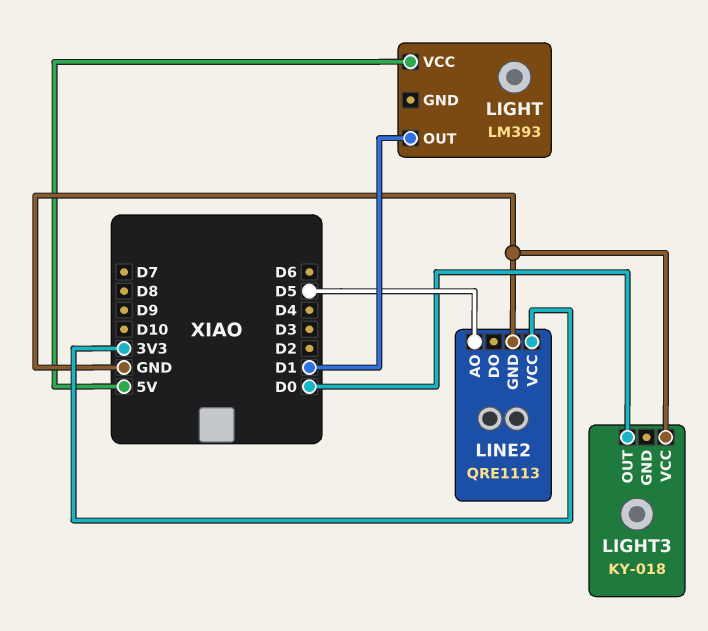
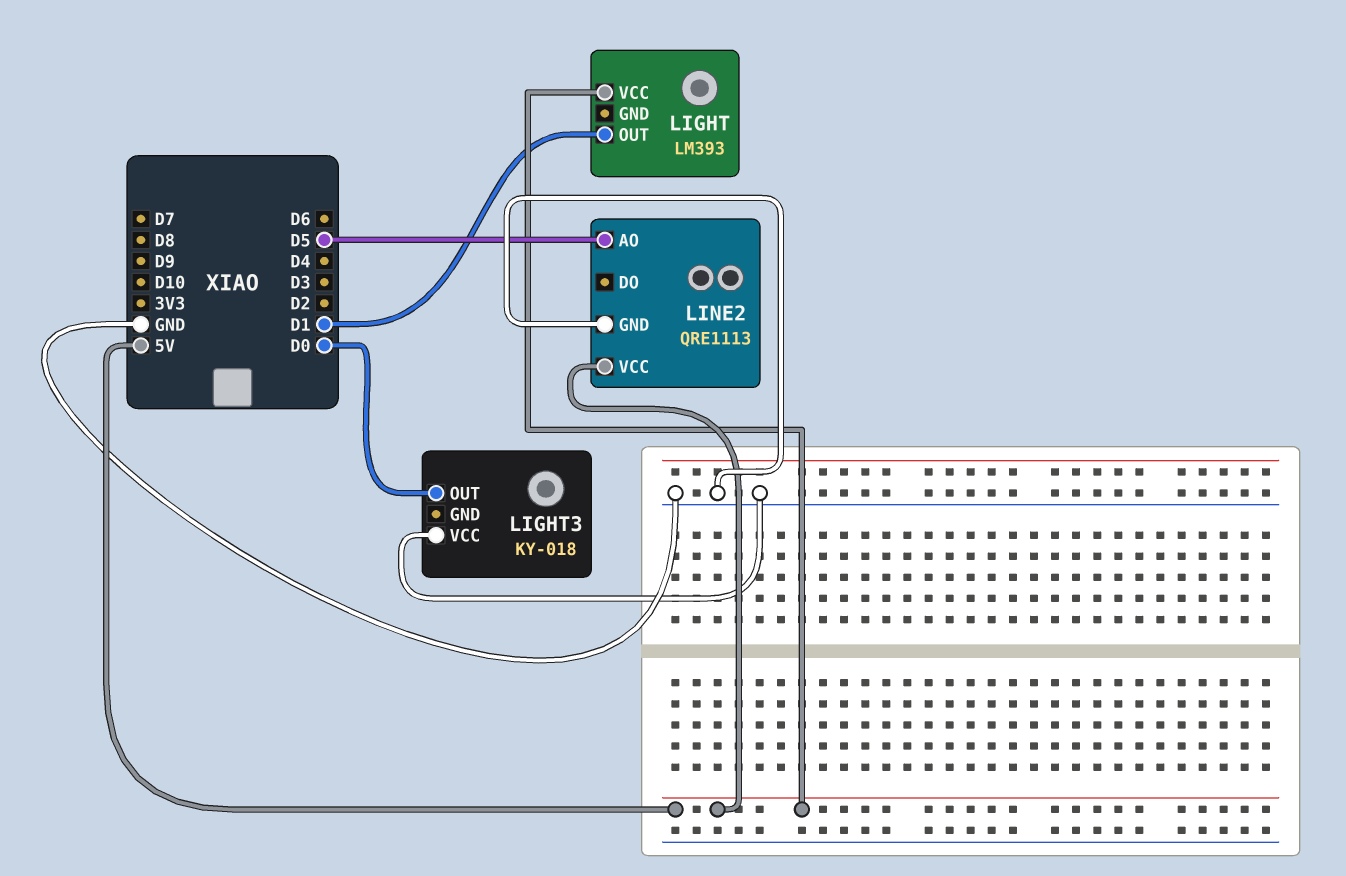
LINE2 pin VCC: 3V3 -> 5V

